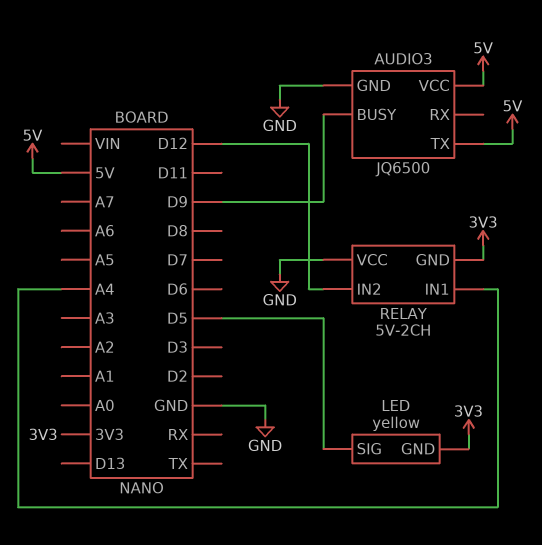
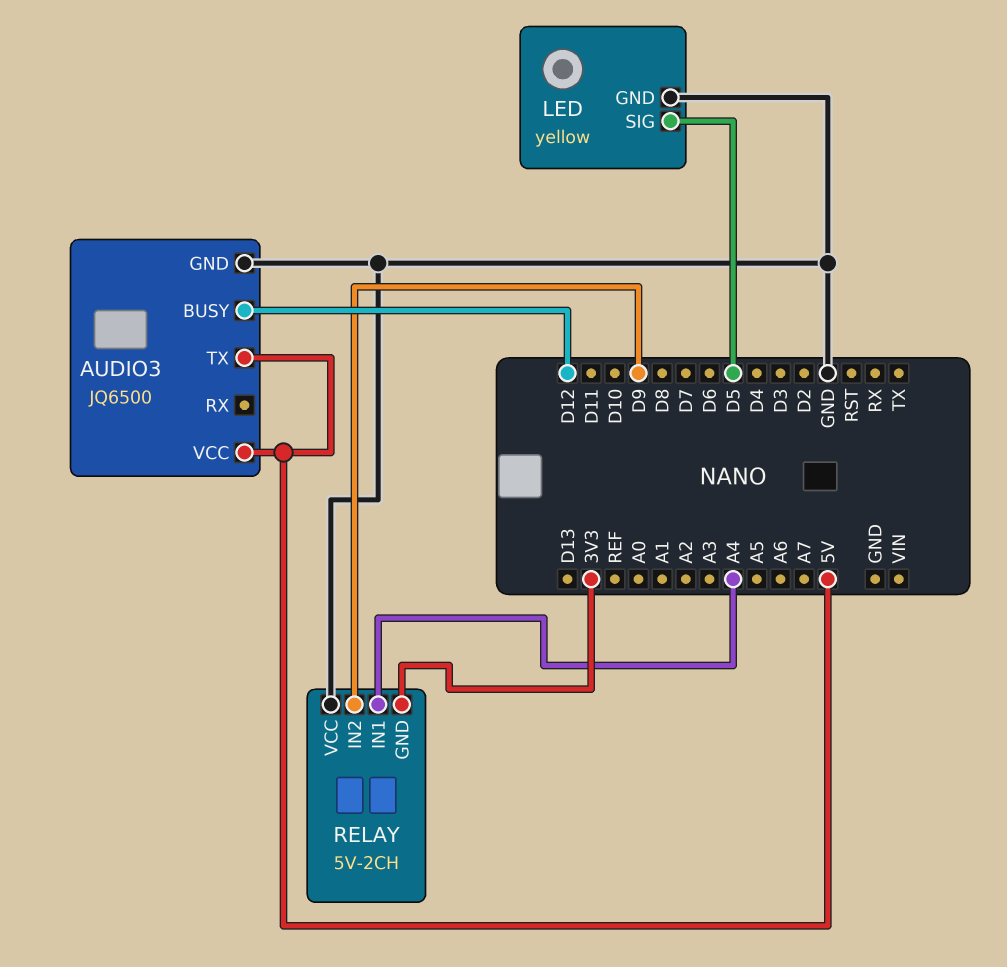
AUDIO3 pin BUSY: D9 -> D12
LED pin GND: 3V3 -> GND
RELAY pin IN2: D12 -> D9

